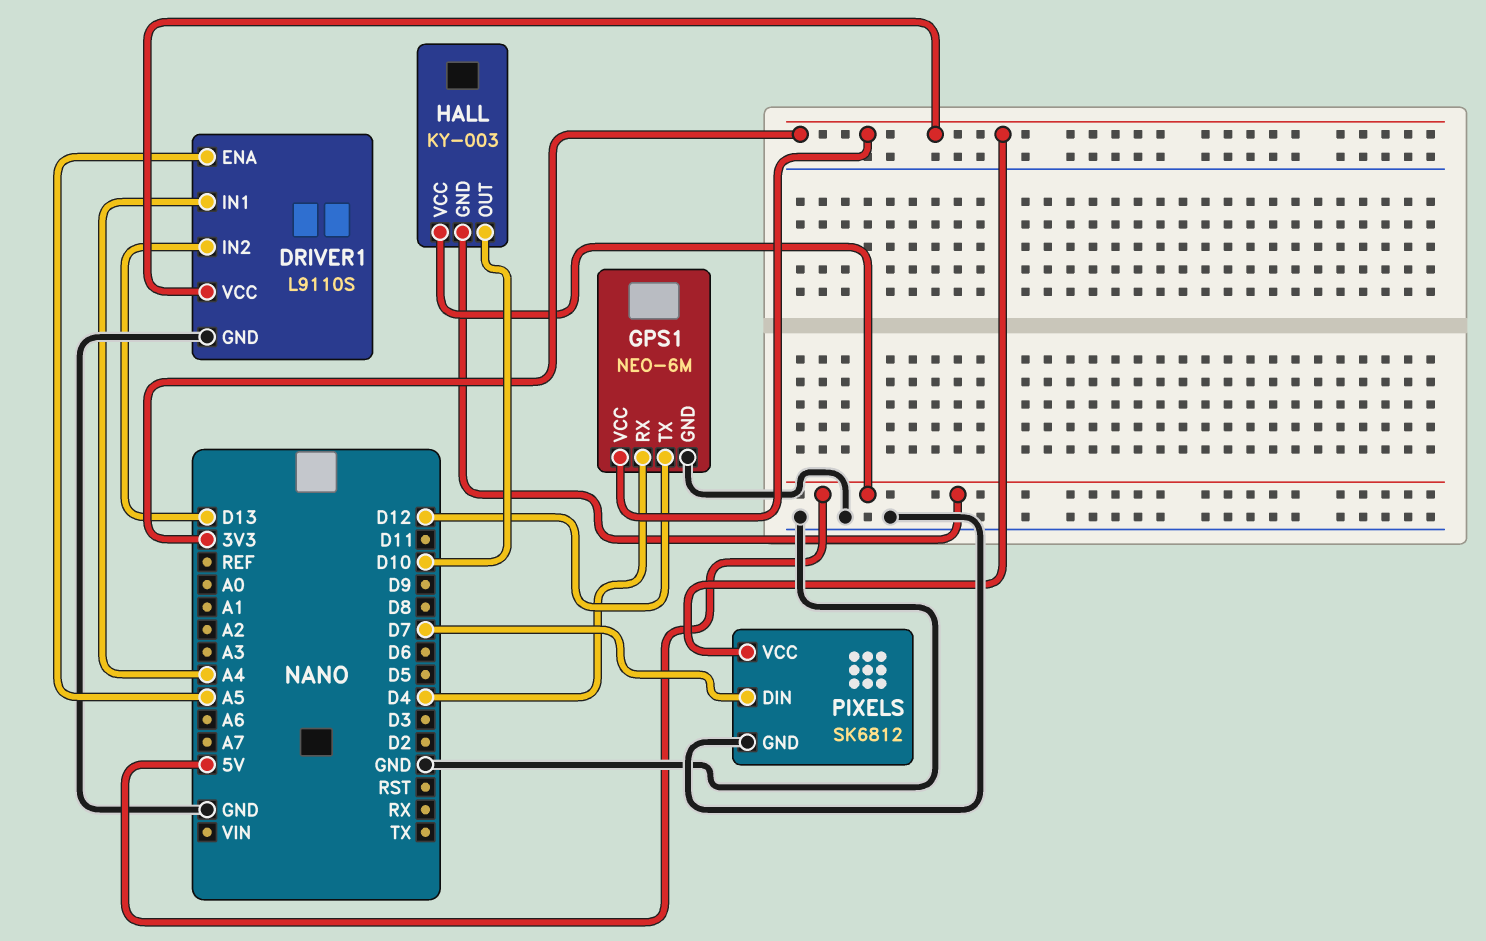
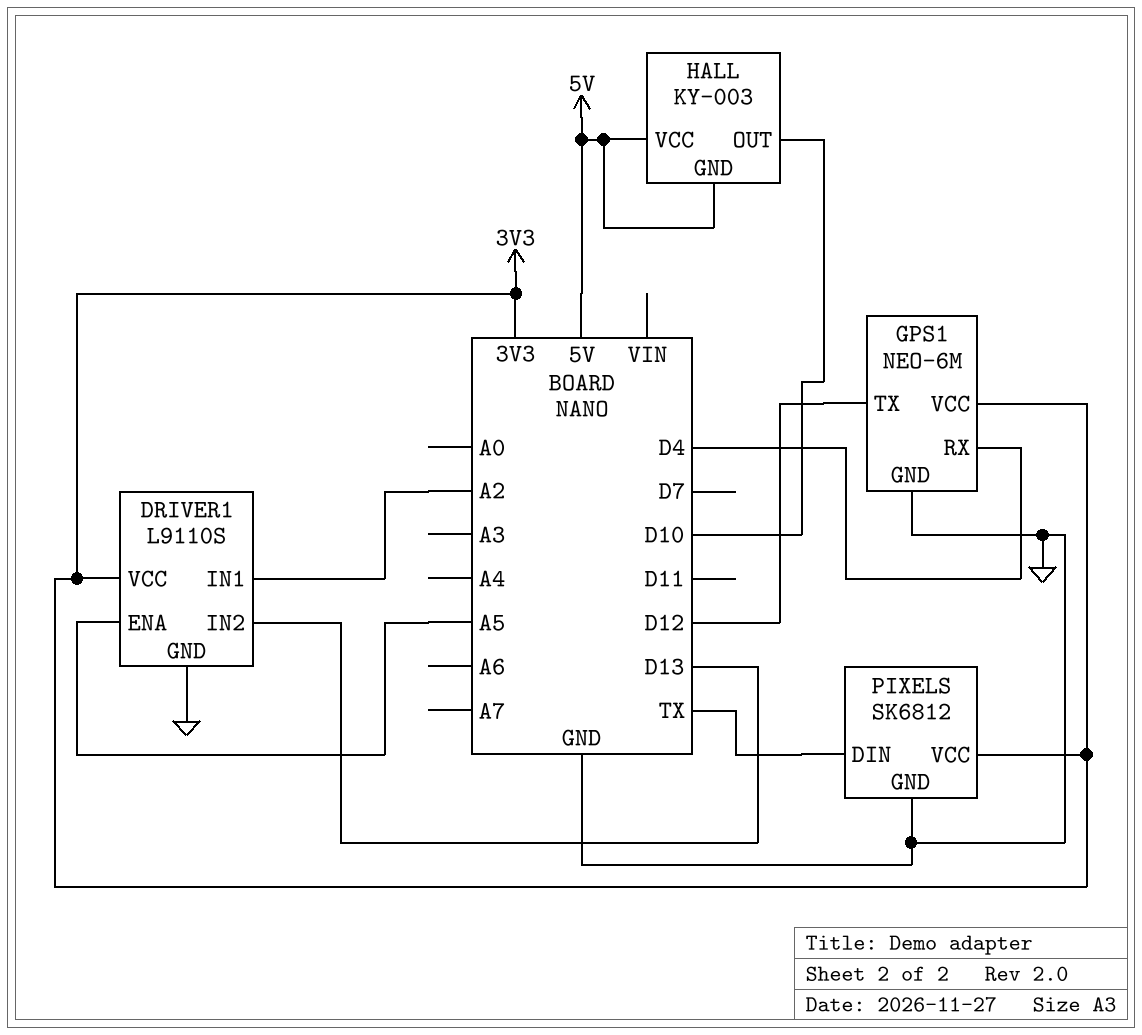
DRIVER1 pin IN1: A4 -> A2
PIXELS pin DIN: D7 -> TX

